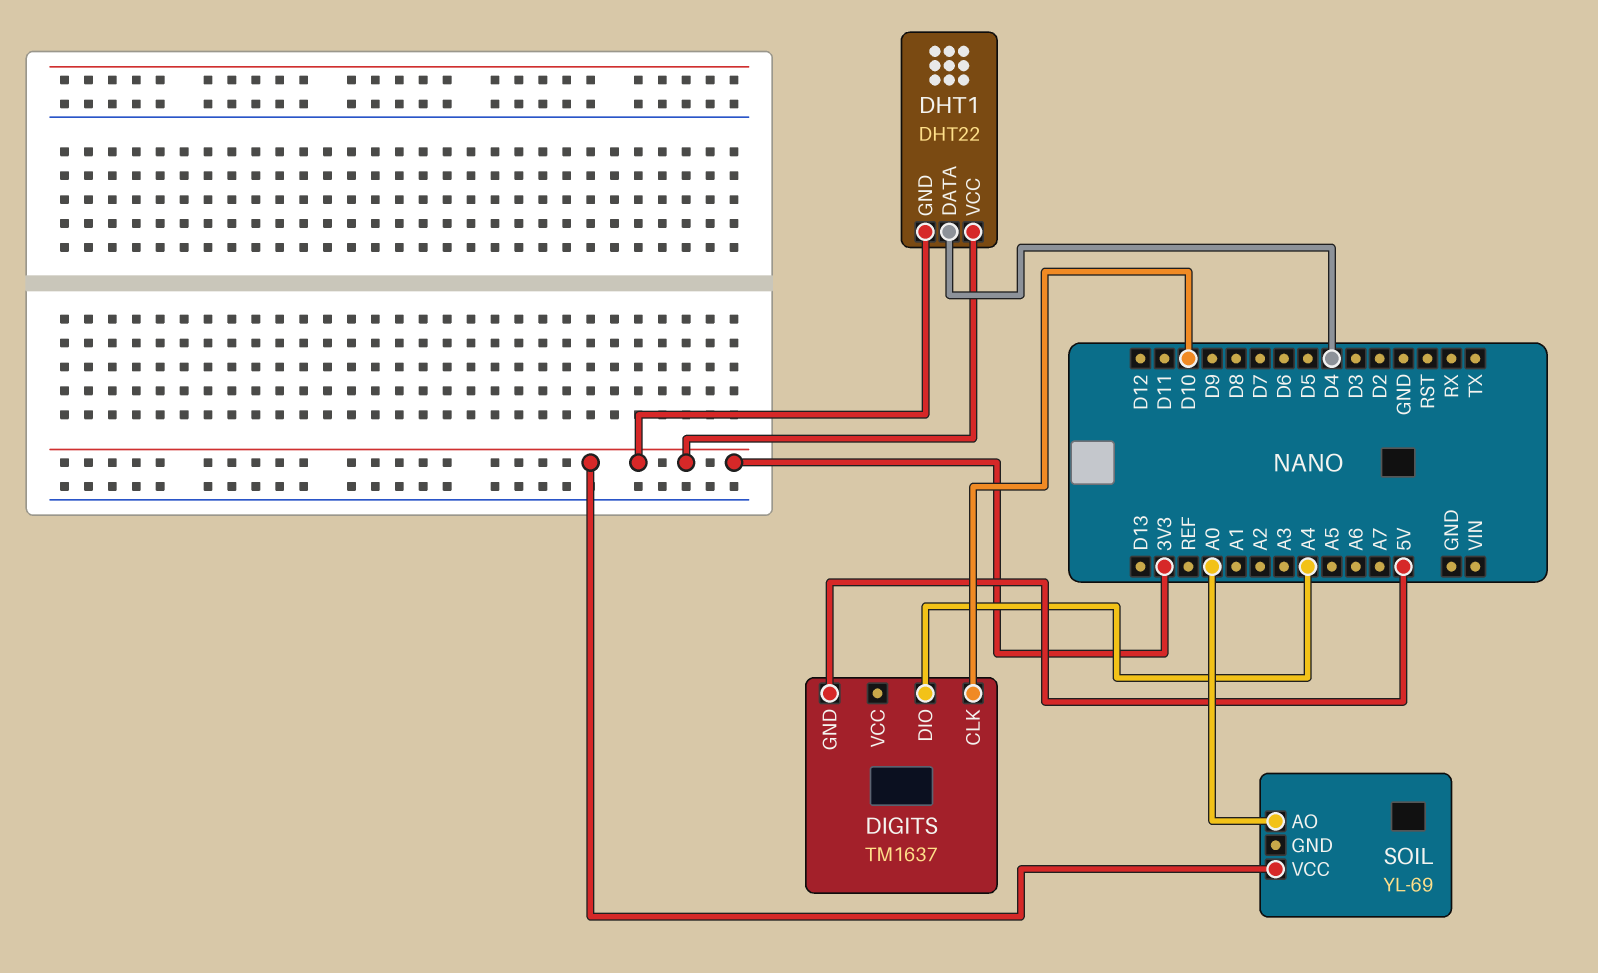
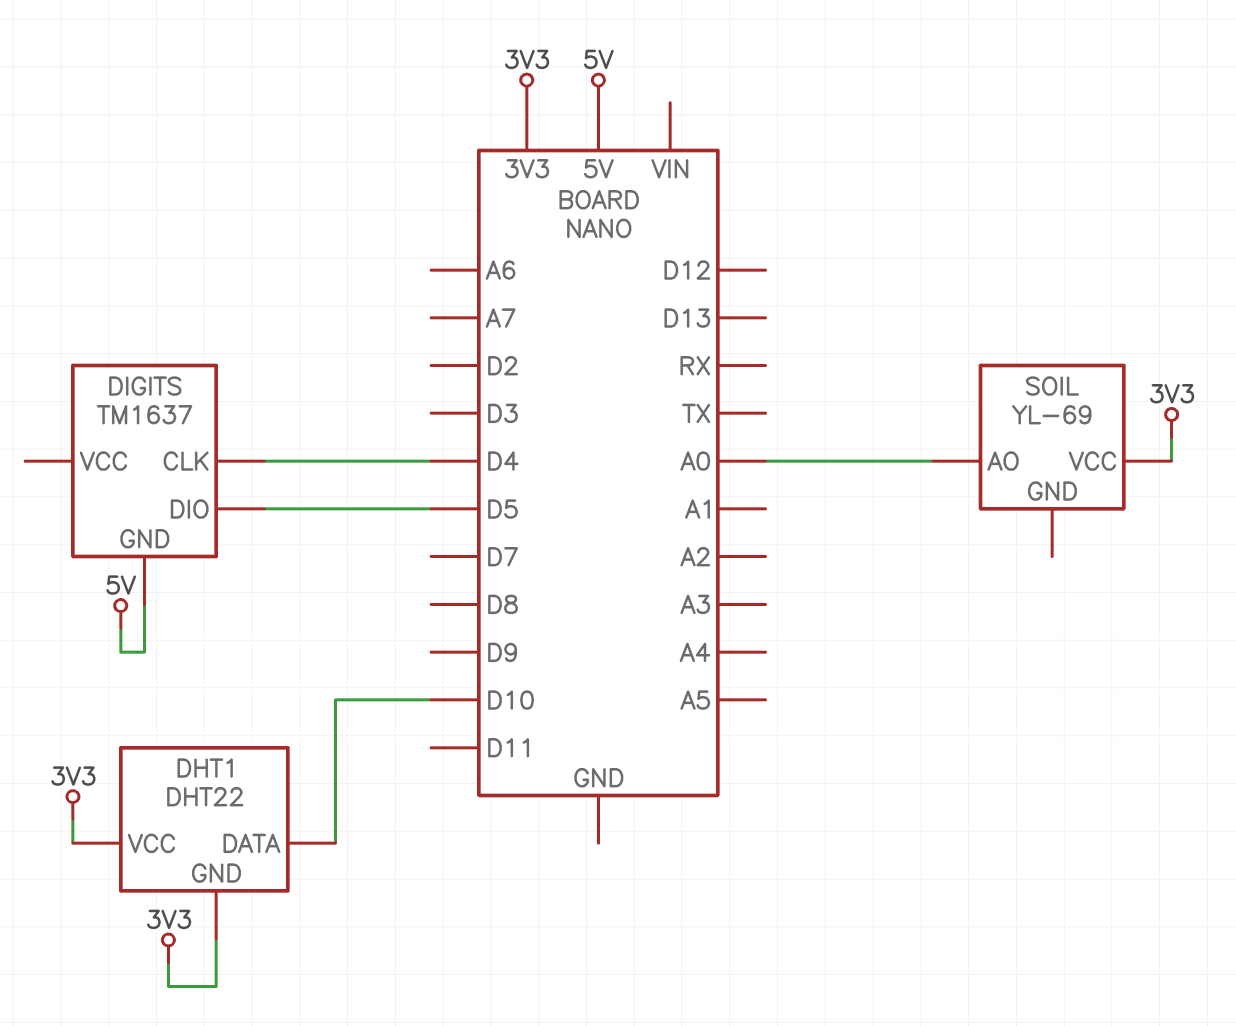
DHT1 pin DATA: D4 -> D10
DIGITS pin CLK: D10 -> D4
DIGITS pin DIO: A4 -> D5

